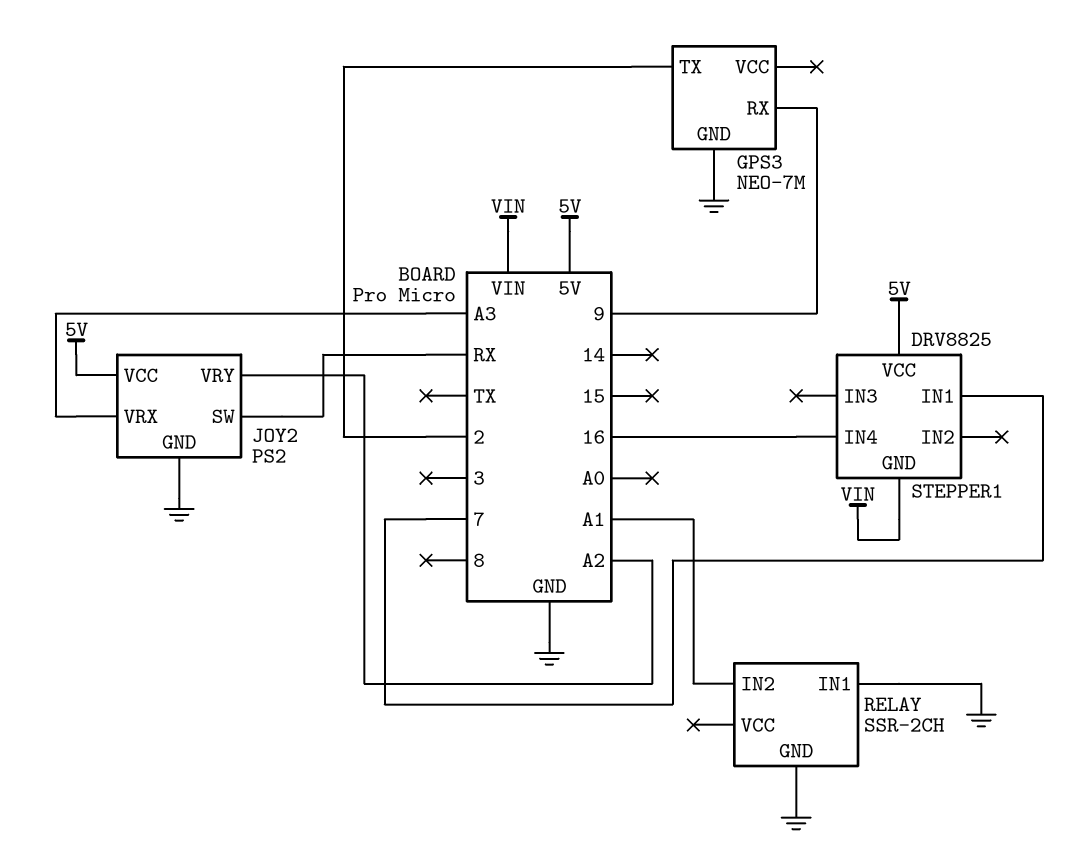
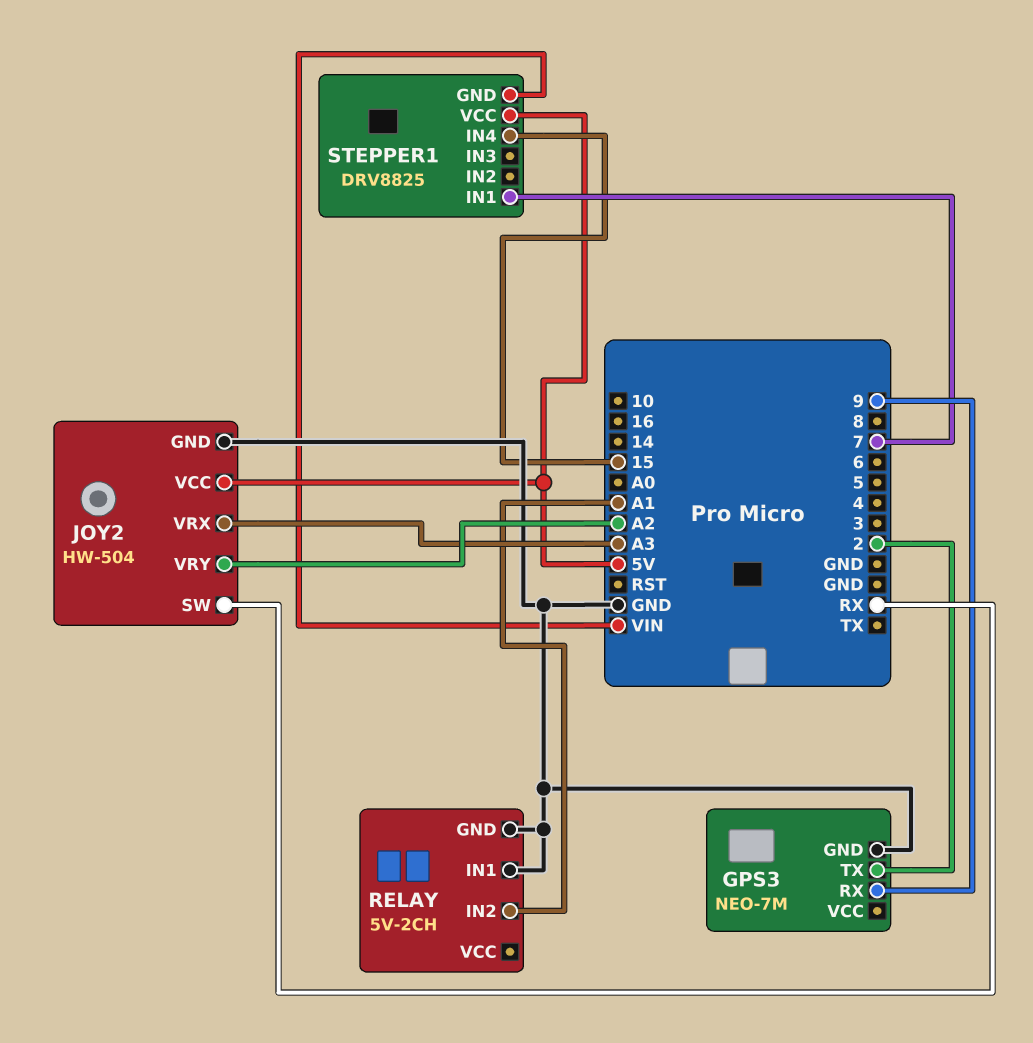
JOY2: PS2 -> HW-504
RELAY: SSR-2CH -> 5V-2CH
STEPPER1 pin IN4: 16 -> 15

